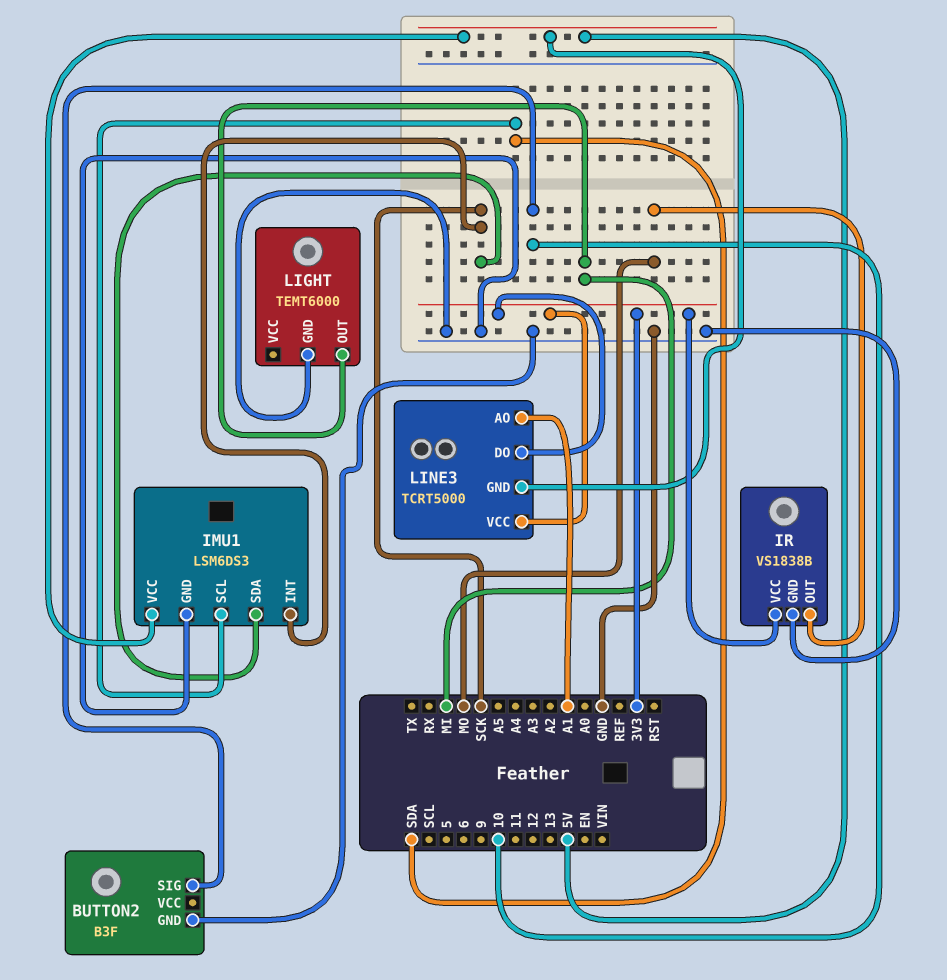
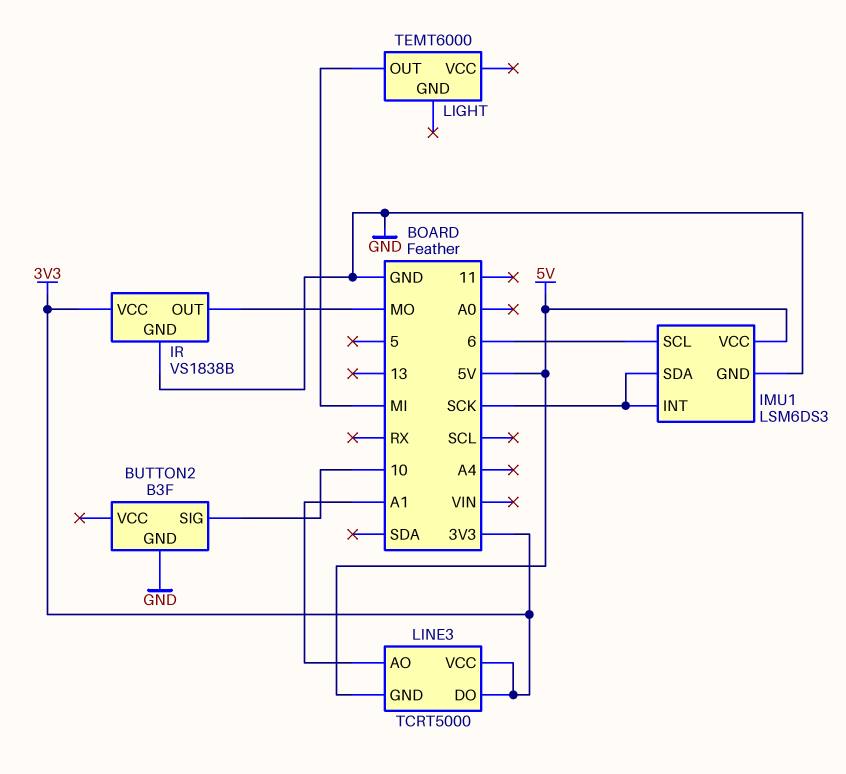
IMU1 pin SCL: SDA -> 6
LIGHT pin GND: GND -> none

